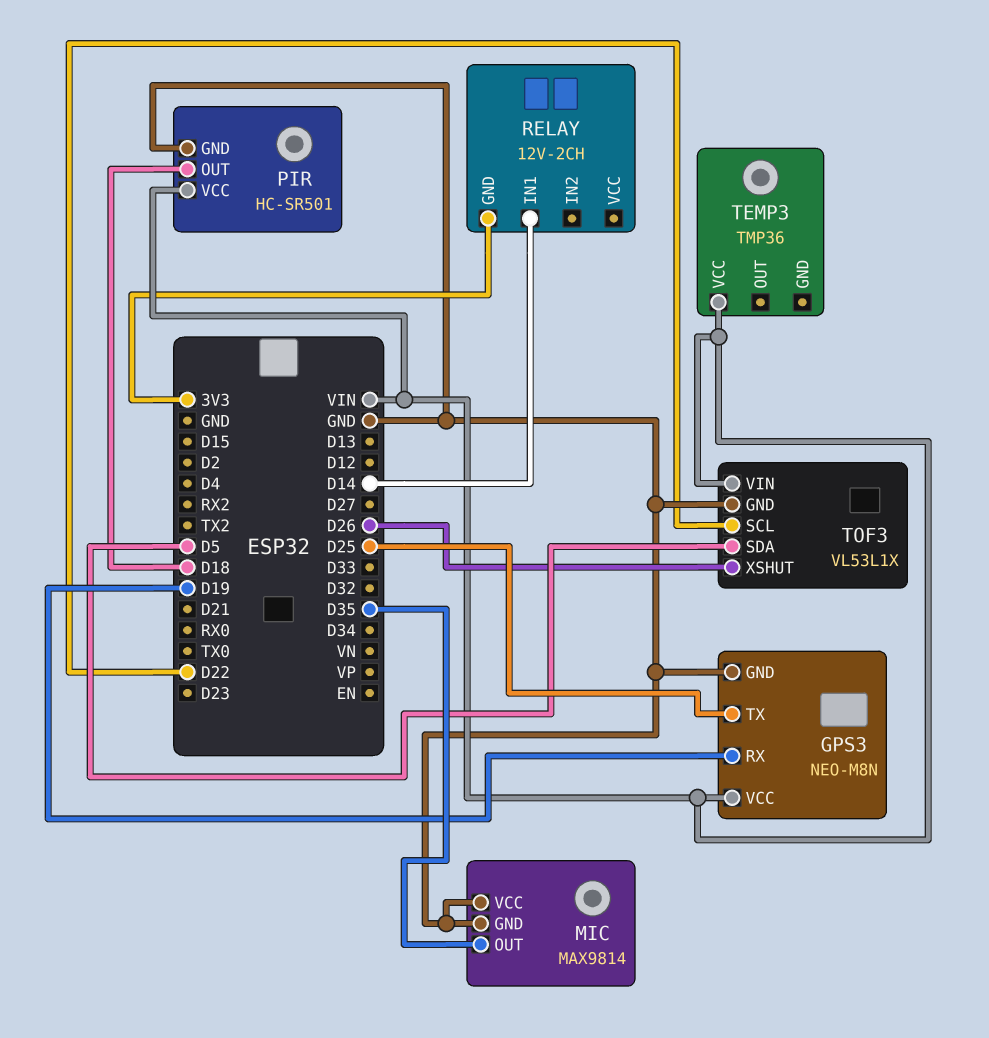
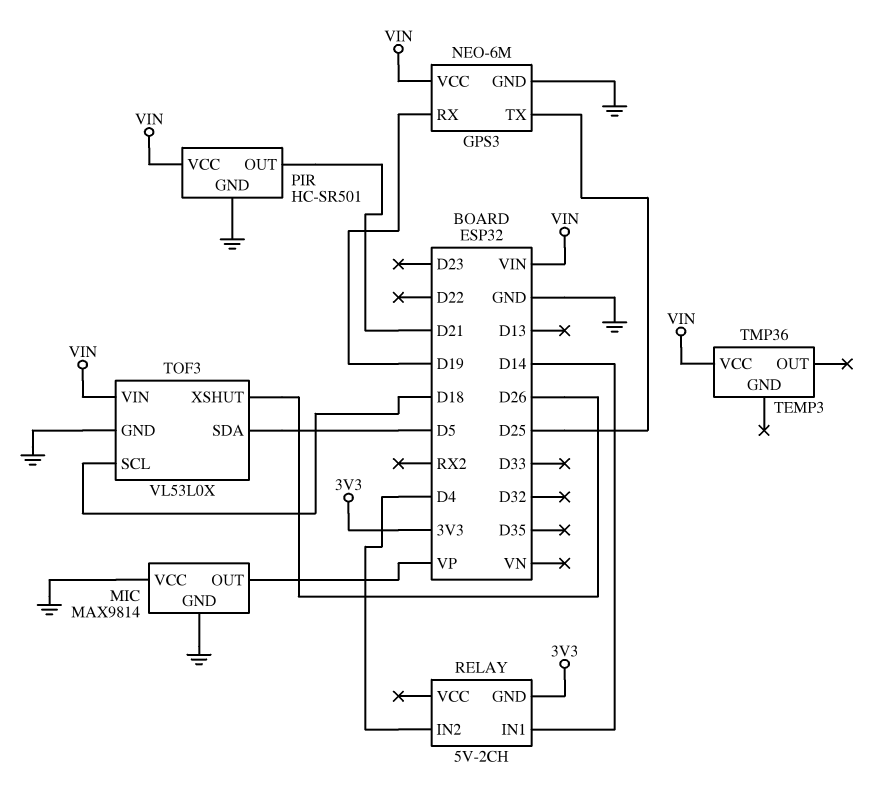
GPS3: NEO-M8N -> NEO-6M
MIC pin OUT: D35 -> VP
PIR pin OUT: D18 -> D21
RELAY: 12V-2CH -> 5V-2CH
RELAY pin IN2: none -> D4
TOF3: VL53L1X -> VL53L0X
TOF3 pin SCL: D22 -> D18

